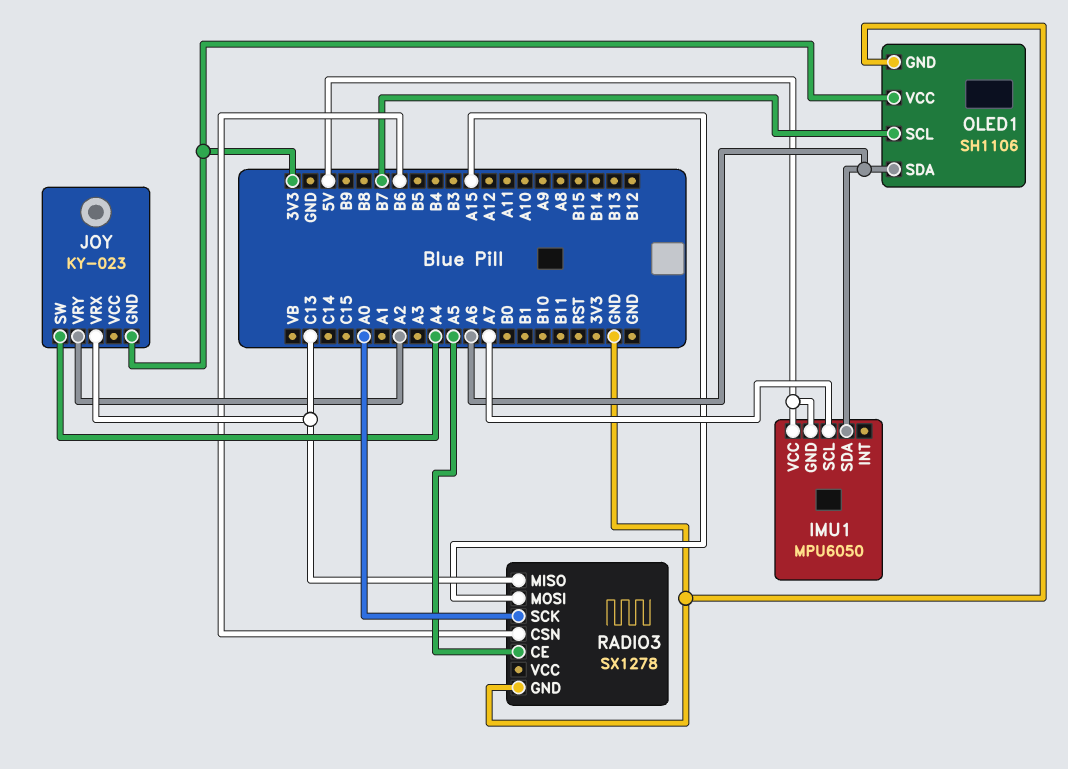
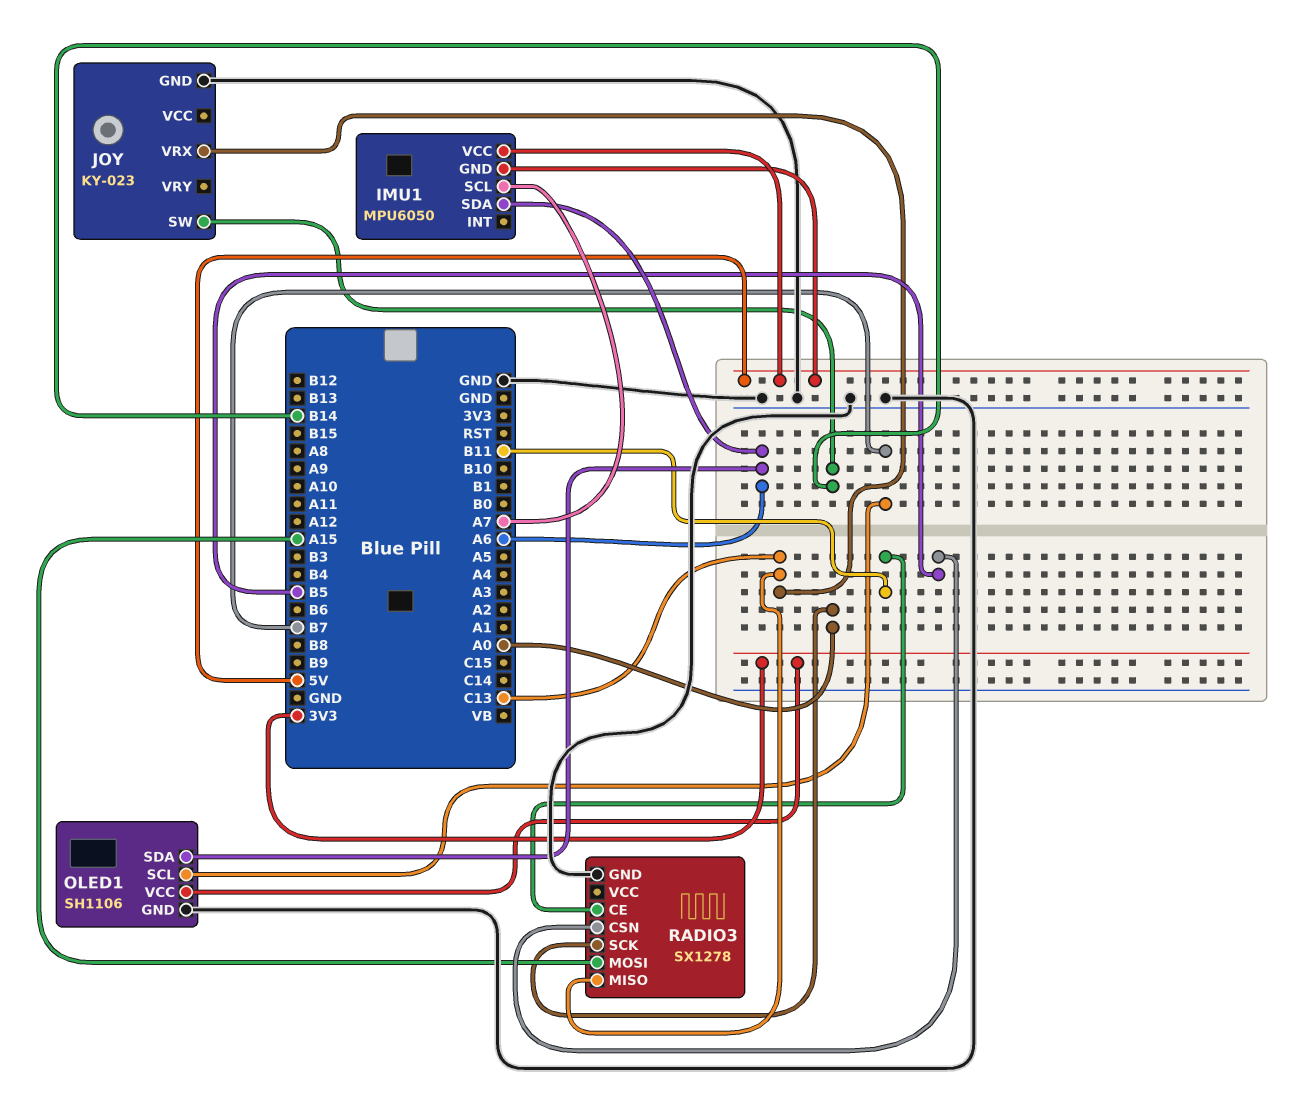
JOY pin GND: 3V3 -> GND
JOY pin SW: A4 -> B14
JOY pin VRY: A2 -> none
RADIO3 pin CE: A5 -> B11
RADIO3 pin CSN: B6 -> B5

